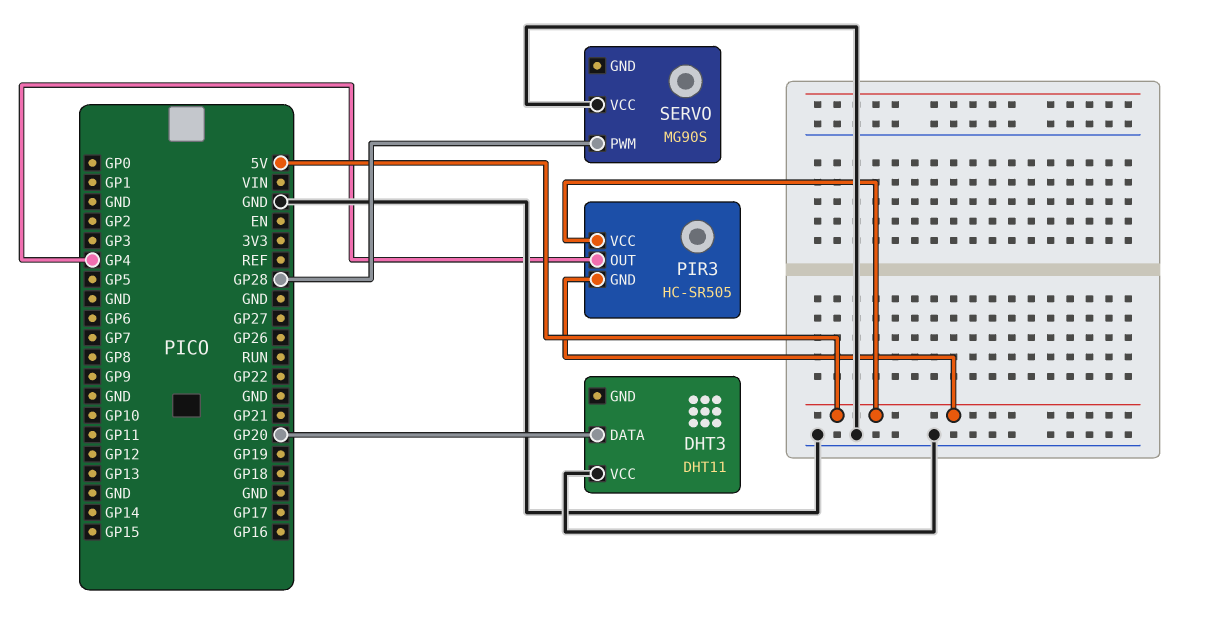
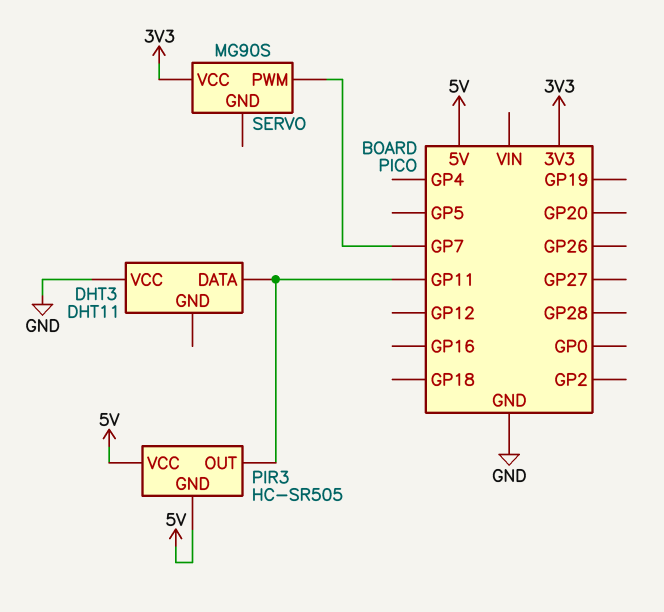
DHT3 pin DATA: GP20 -> GP11
PIR3 pin OUT: GP4 -> GP11
SERVO pin PWM: GP28 -> GP7
SERVO pin VCC: GND -> 3V3

